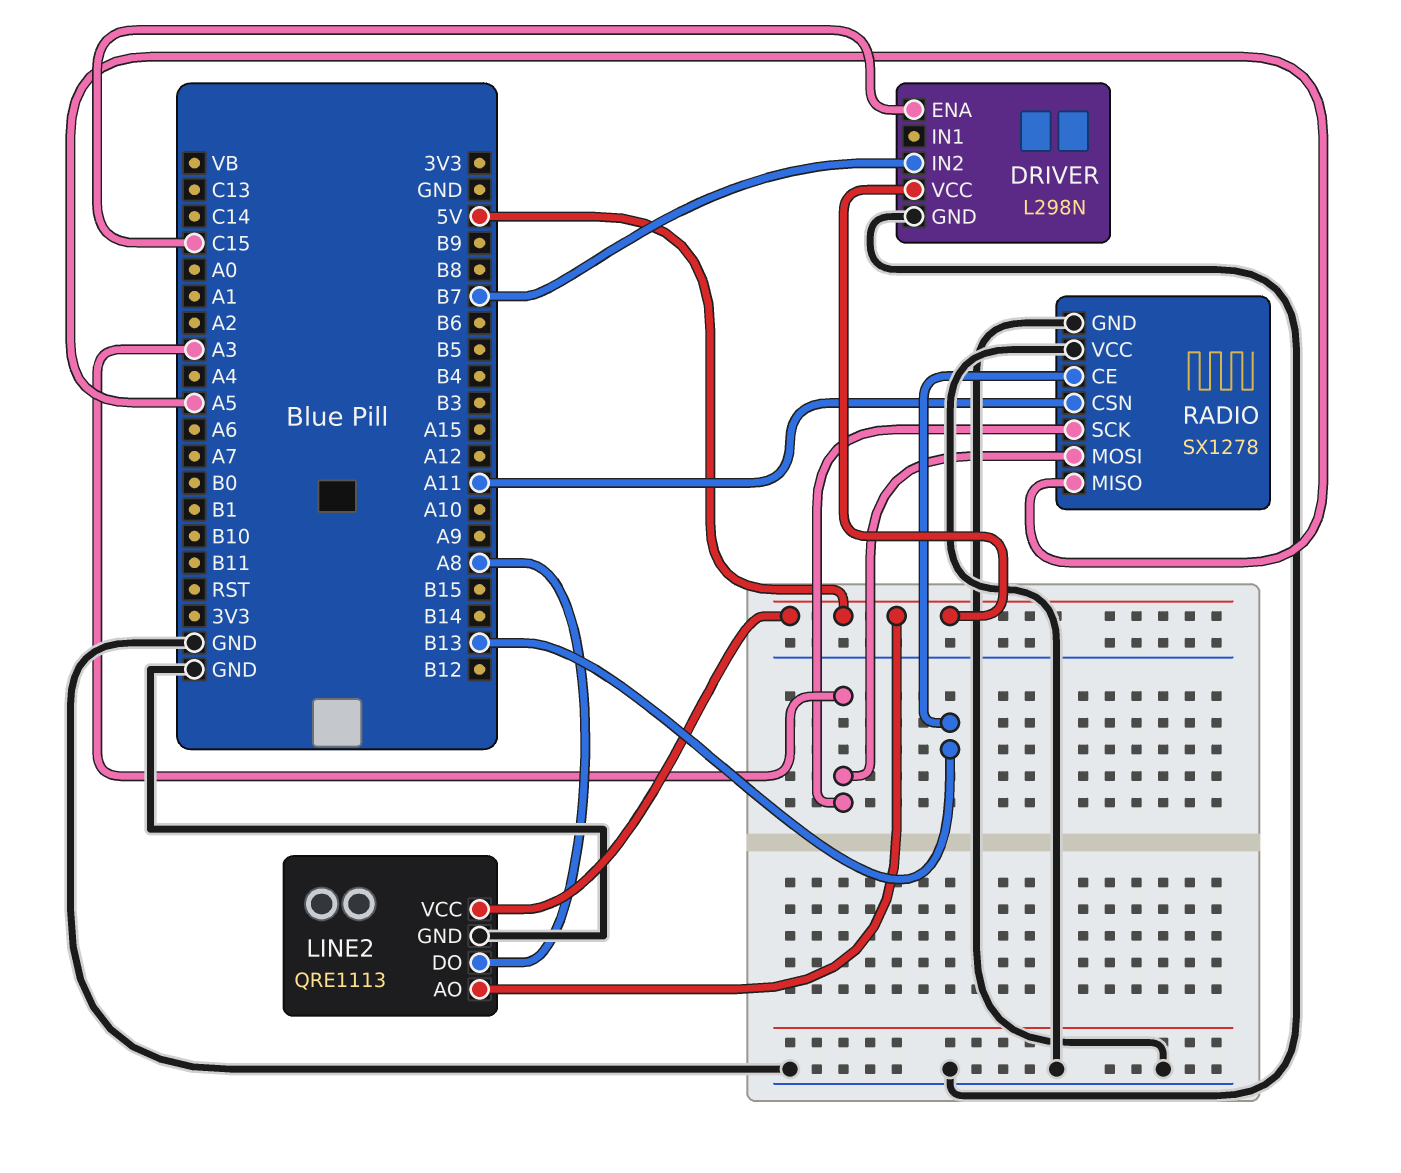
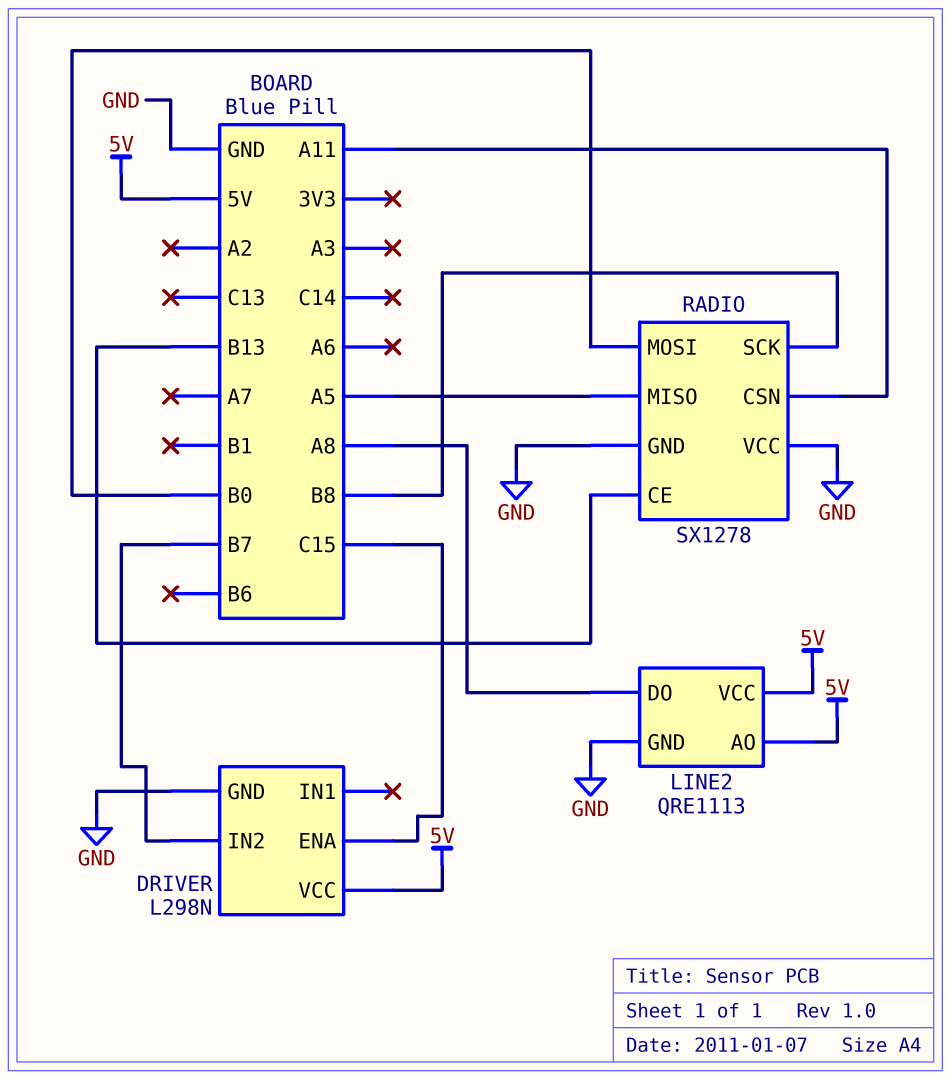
RADIO pin MOSI: A3 -> B0
RADIO pin SCK: A3 -> B8

